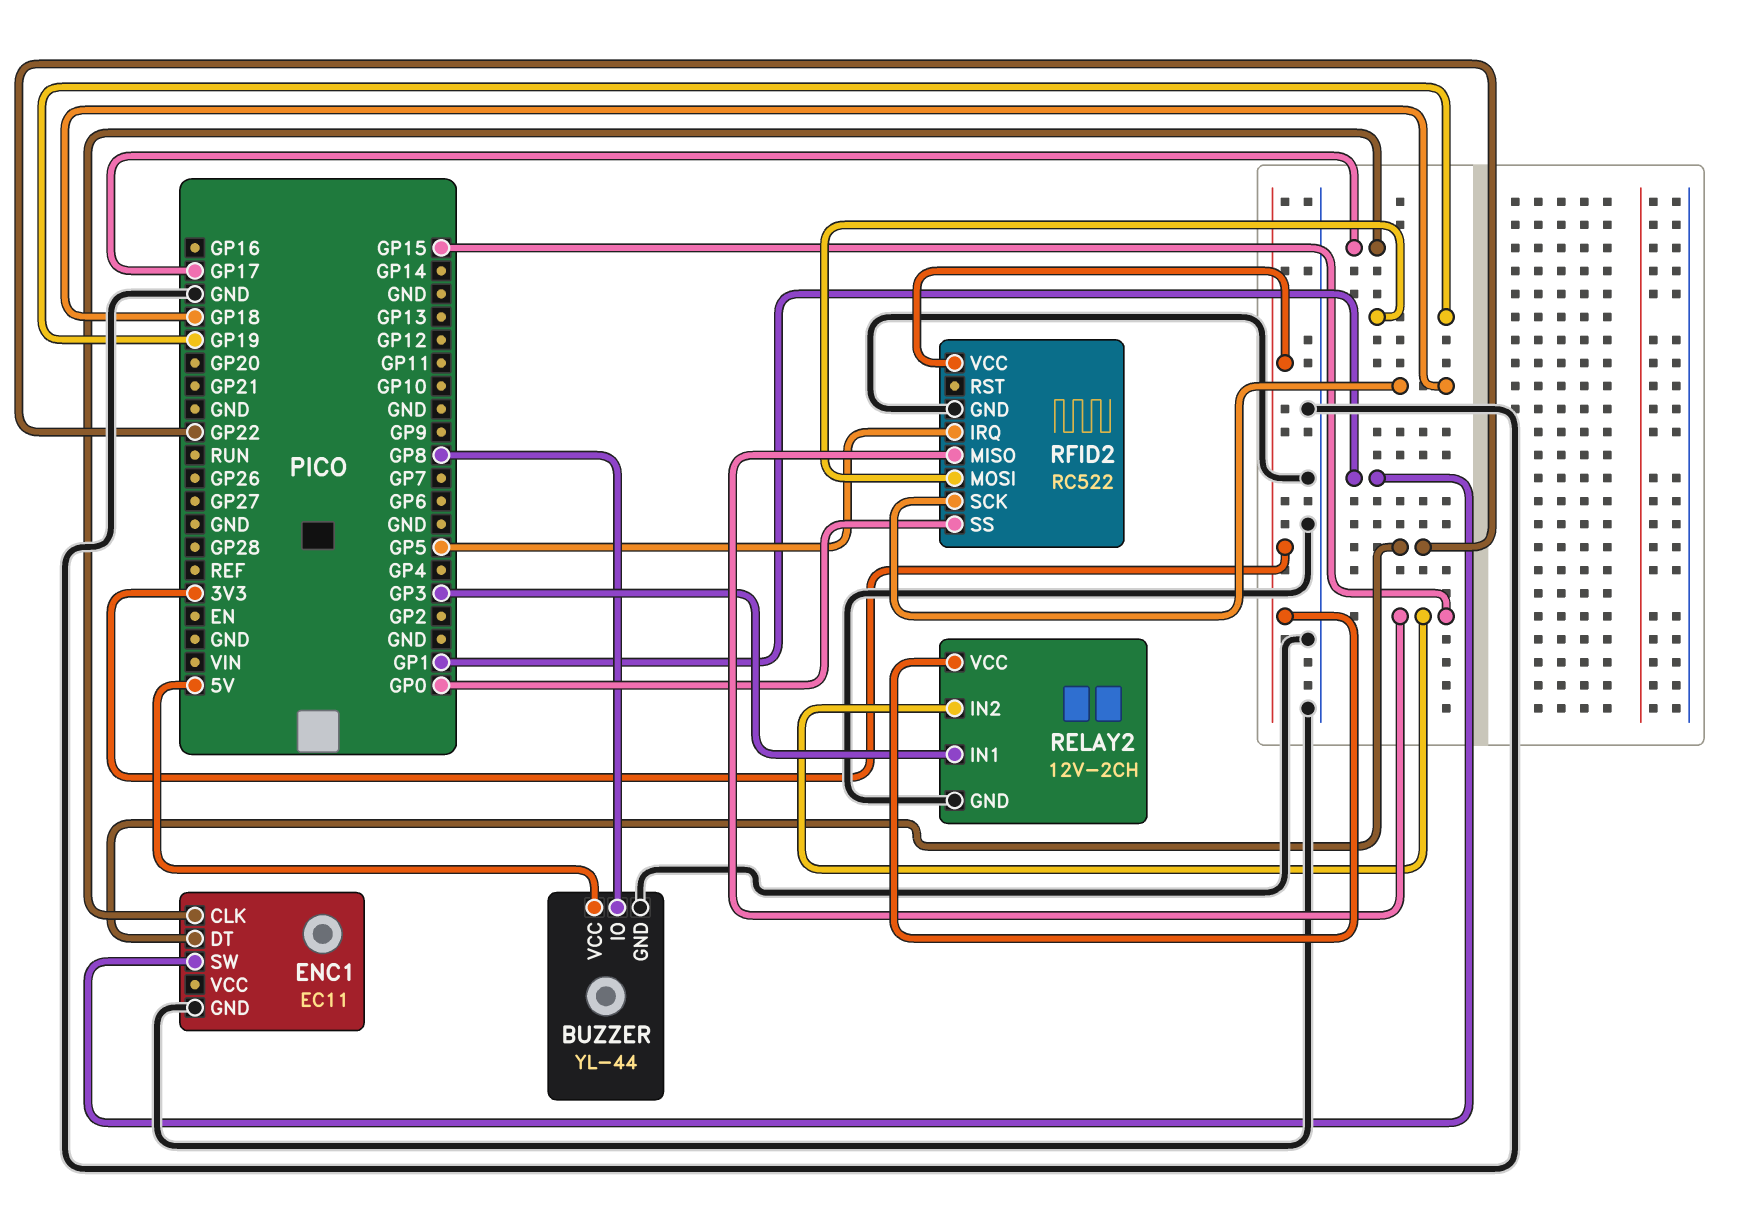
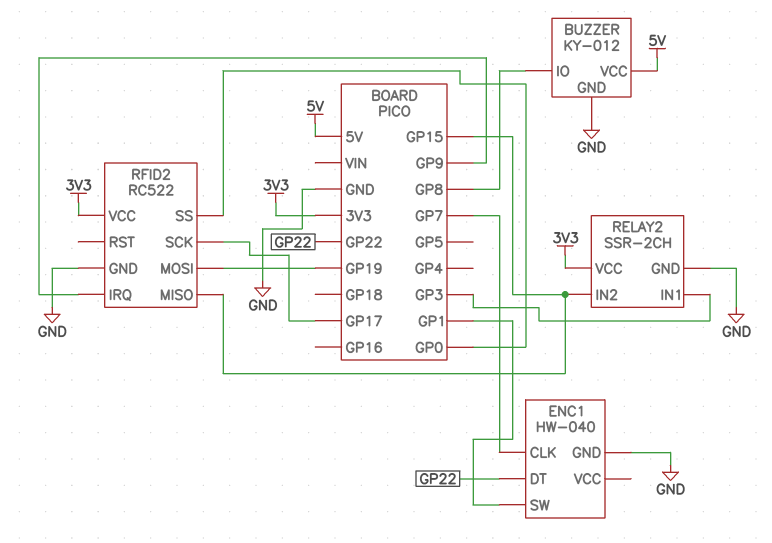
BUZZER: YL-44 -> KY-012
ENC1: EC11 -> HW-040
ENC1 pin CLK: GP17 -> GP7
RELAY2: 12V-2CH -> SSR-2CH
RFID2 pin IRQ: GP5 -> GP9
RFID2 pin SCK: GP18 -> GP17

